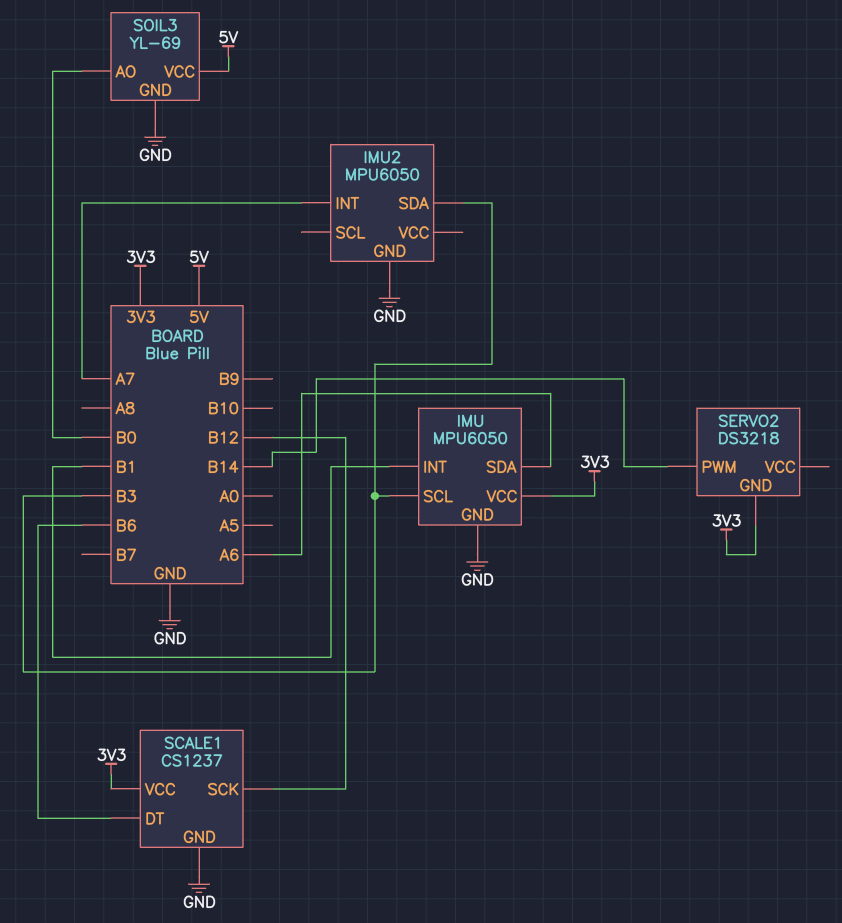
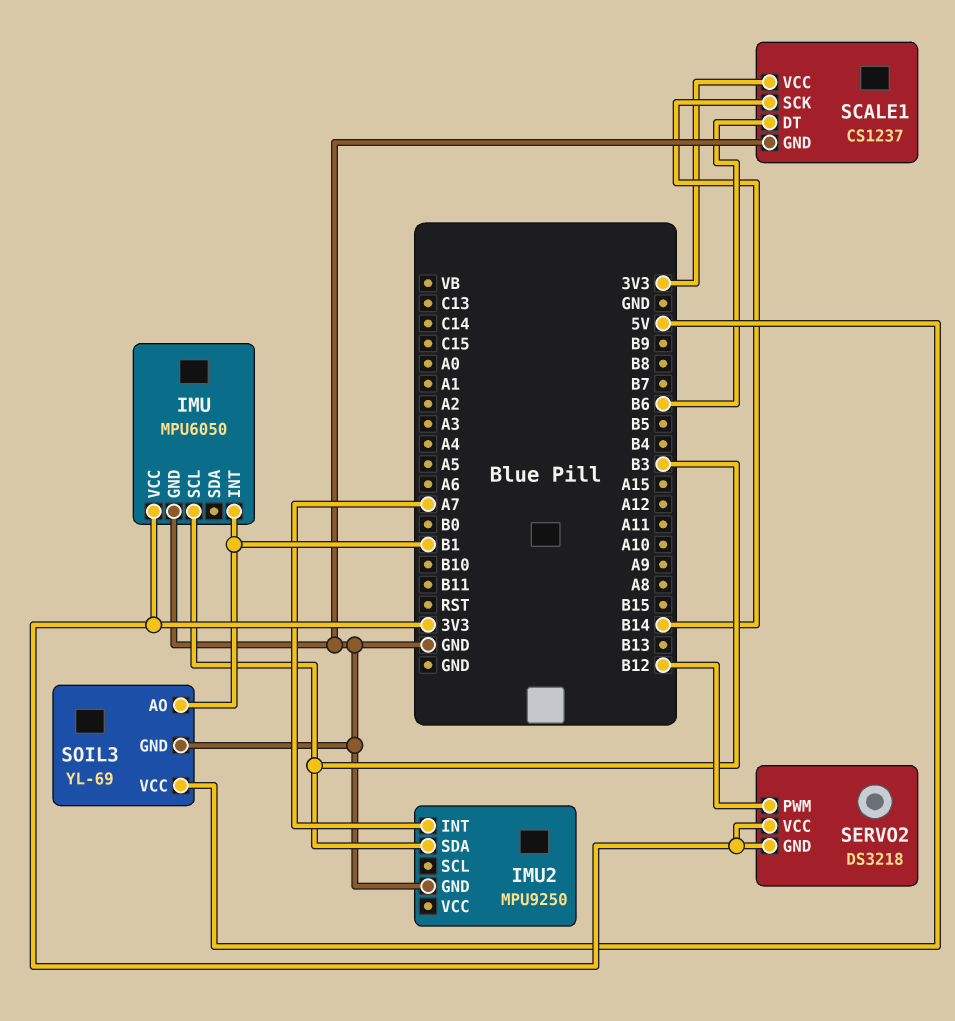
IMU pin SDA: A6 -> none
IMU2: MPU6050 -> MPU9250
SCALE1 pin SCK: B12 -> B14
SERVO2 pin PWM: B14 -> B12
SERVO2 pin VCC: none -> 3V3
SOIL3 pin AO: B0 -> B1

